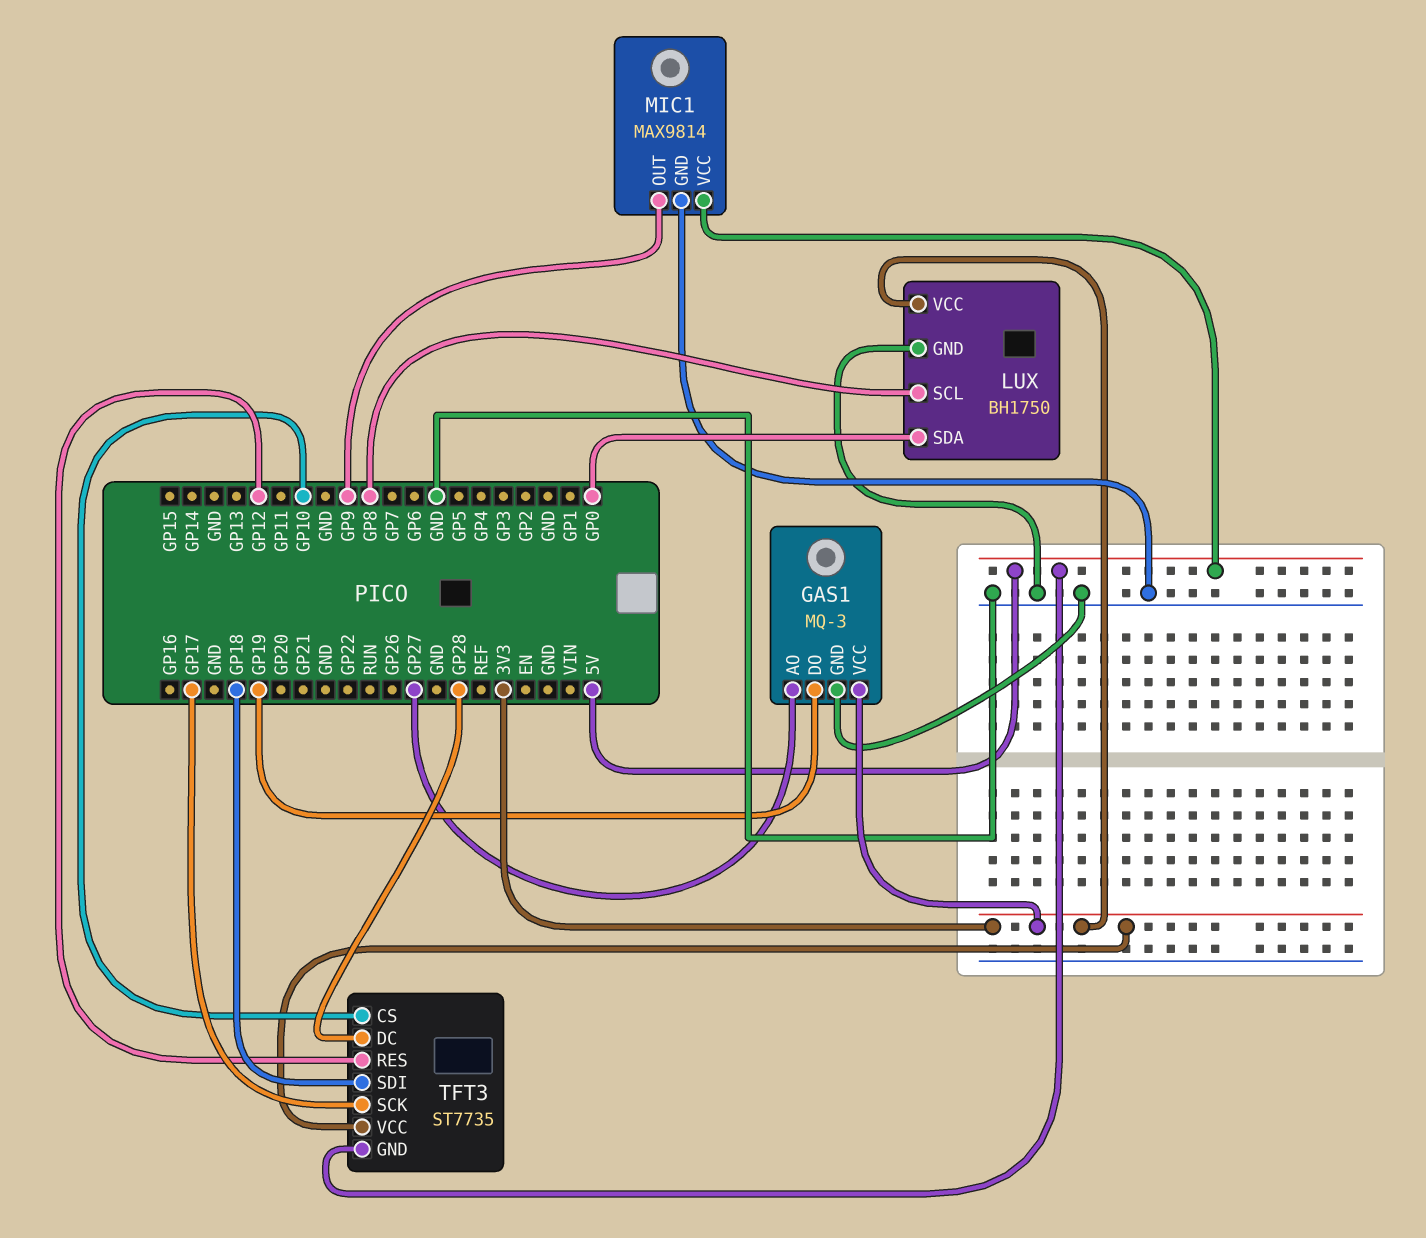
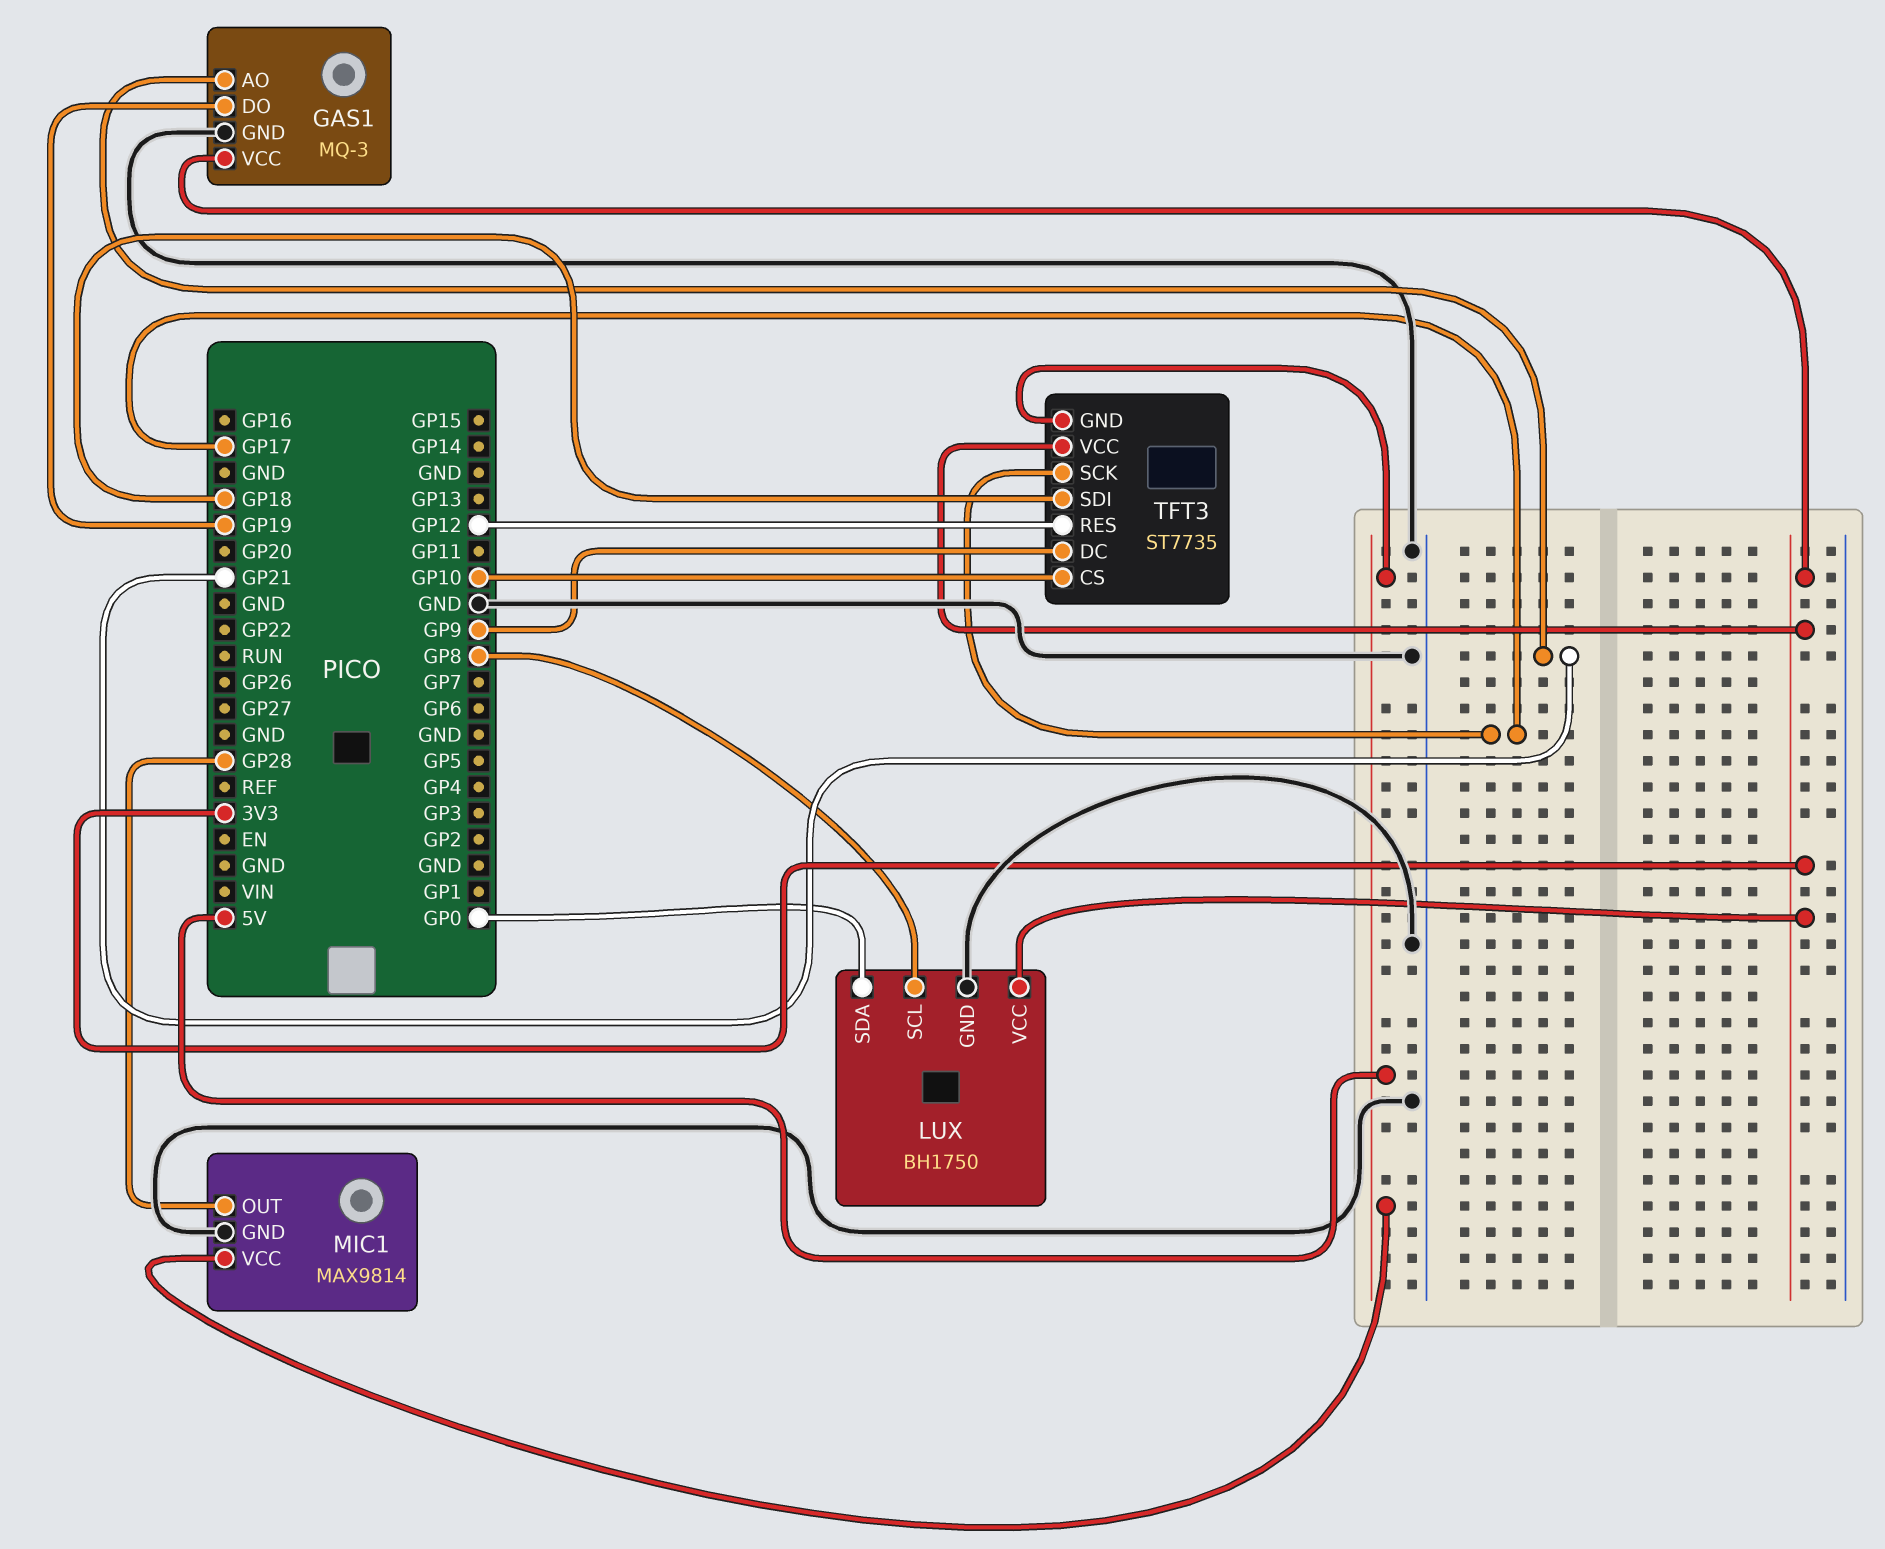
GAS1 pin AO: GP27 -> GP21
MIC1 pin OUT: GP9 -> GP28
TFT3 pin DC: GP28 -> GP9

